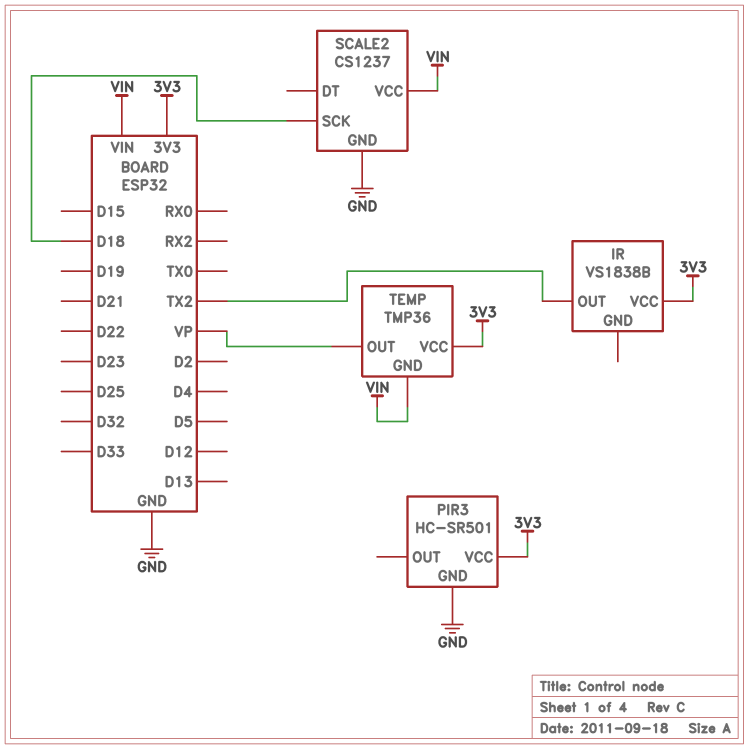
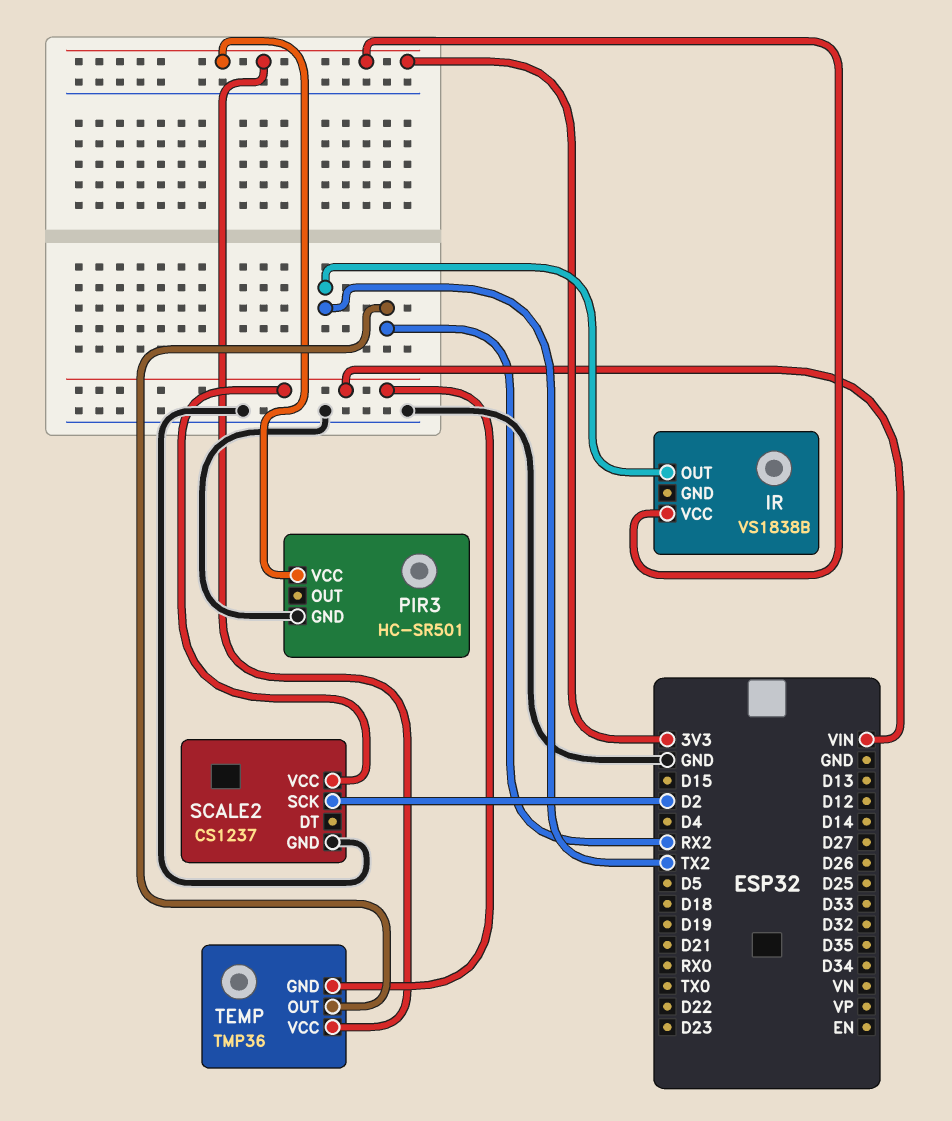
SCALE2 pin SCK: D18 -> D2
TEMP pin OUT: VP -> RX2

